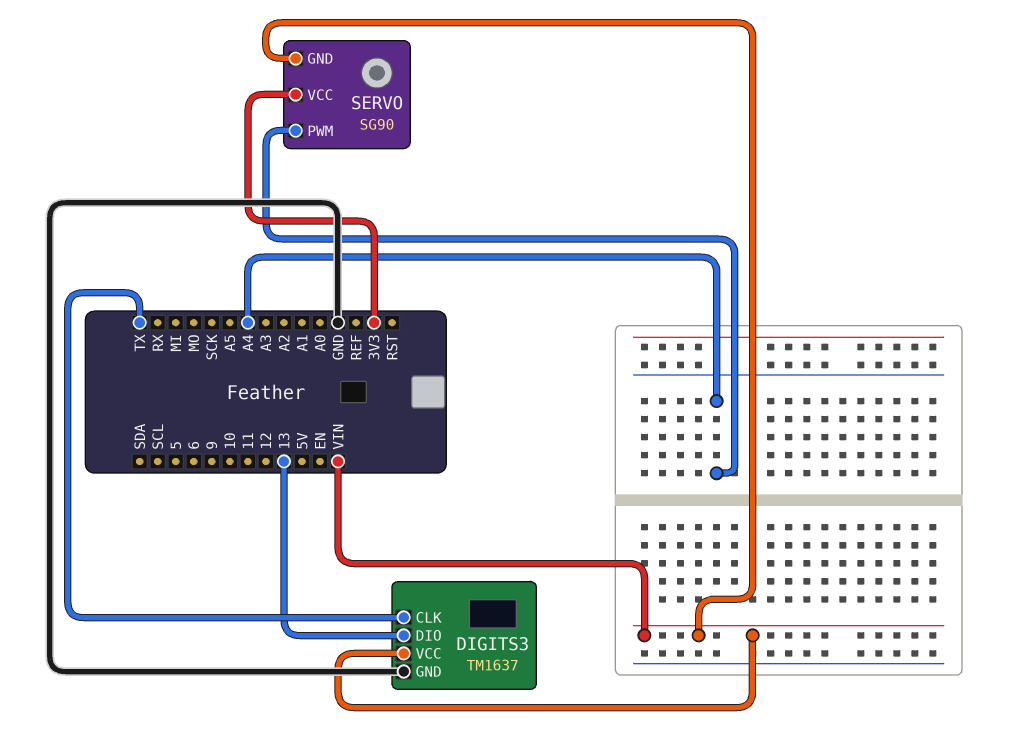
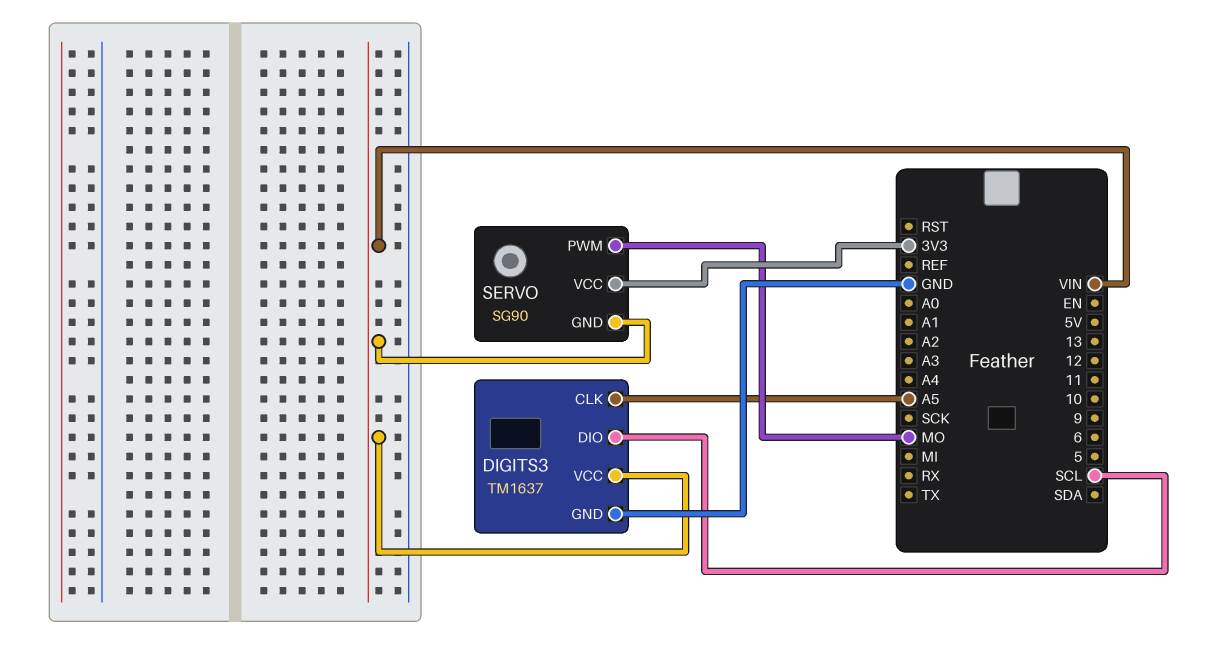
DIGITS3 pin CLK: TX -> A5
DIGITS3 pin DIO: 13 -> SCL
SERVO pin PWM: A4 -> MO

